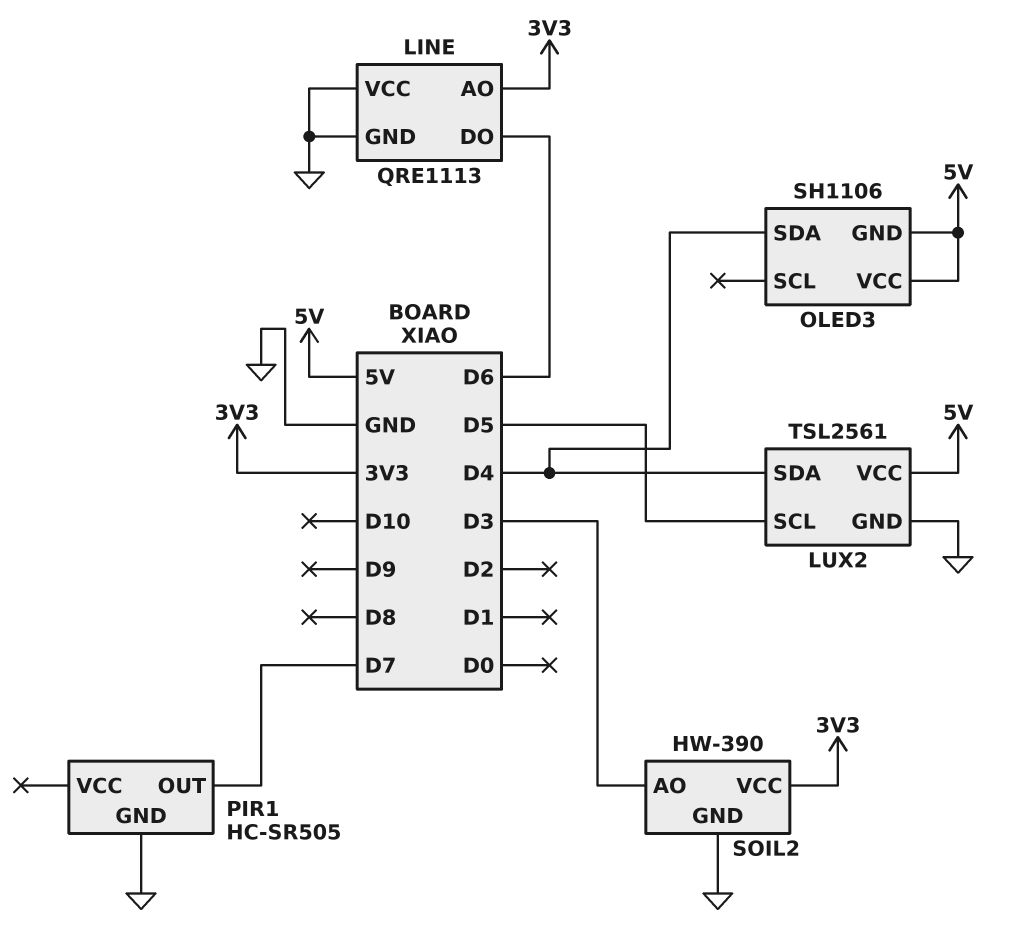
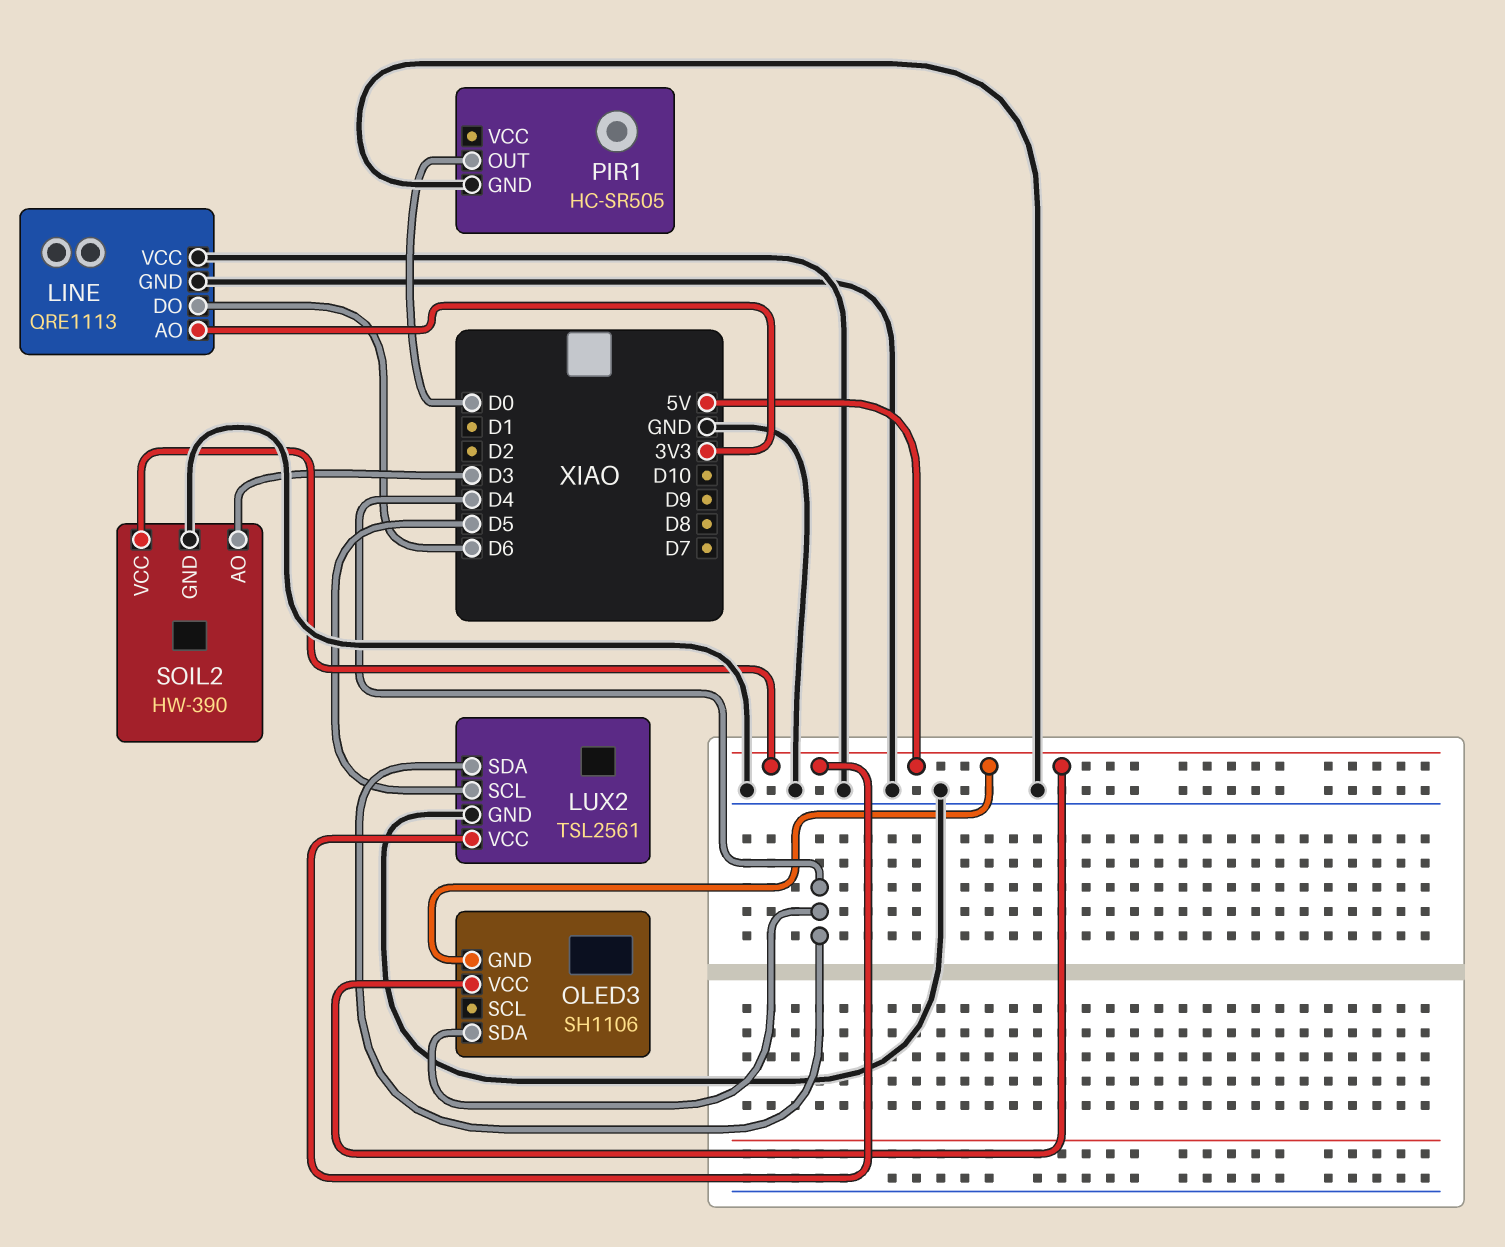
PIR1 pin OUT: D7 -> D0
SOIL2 pin VCC: 3V3 -> 5V

